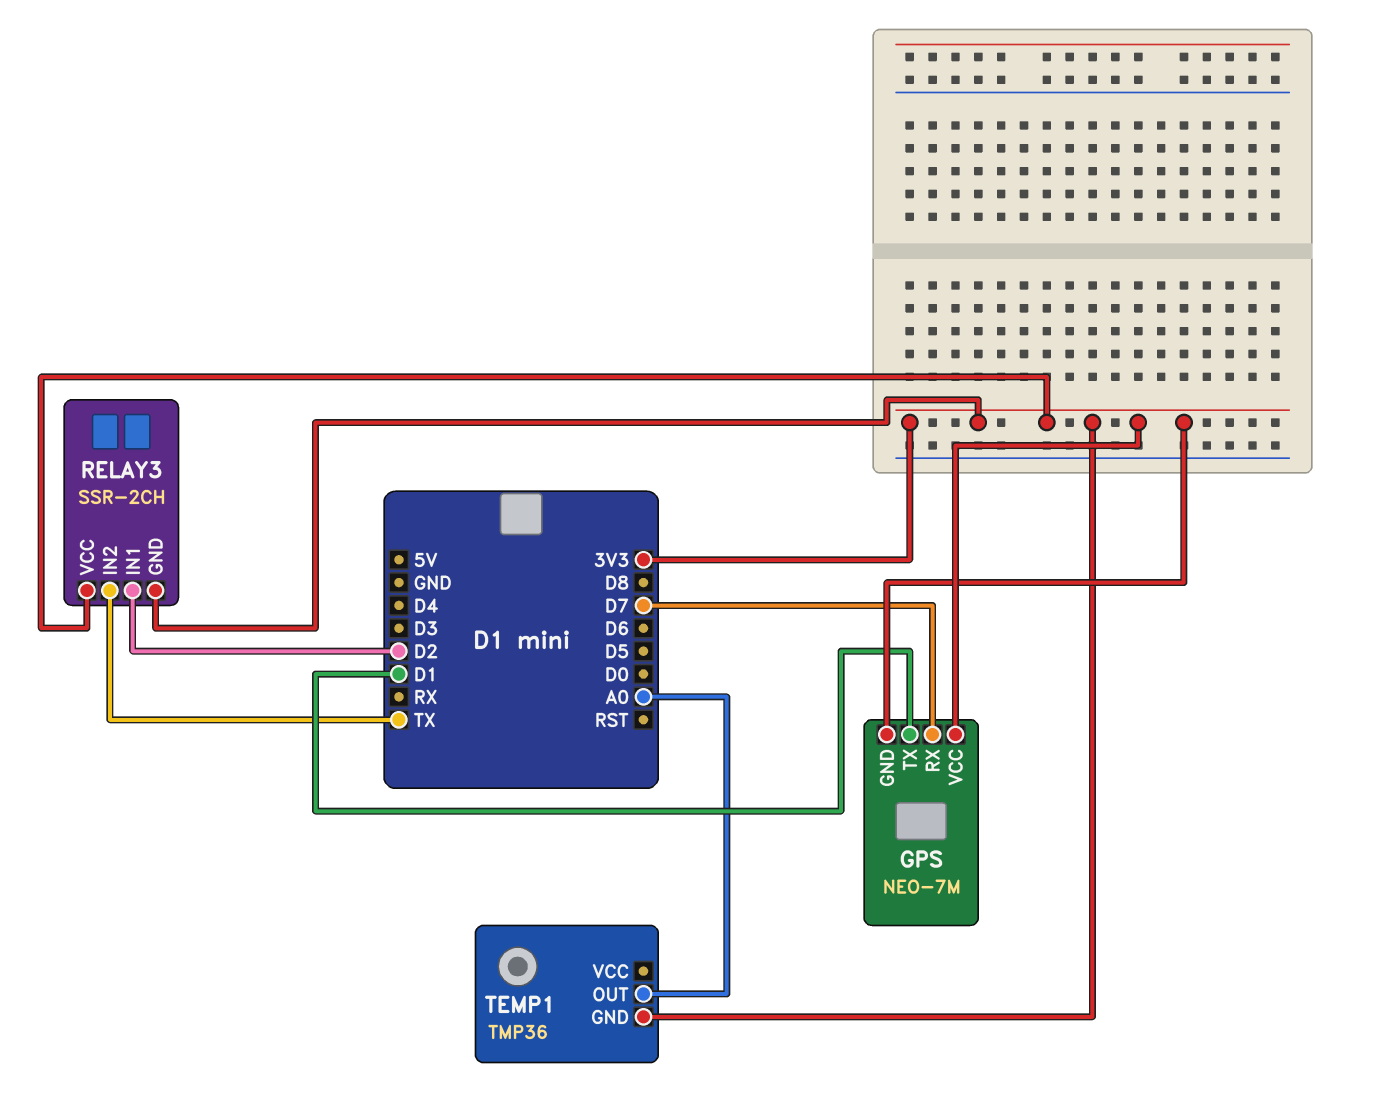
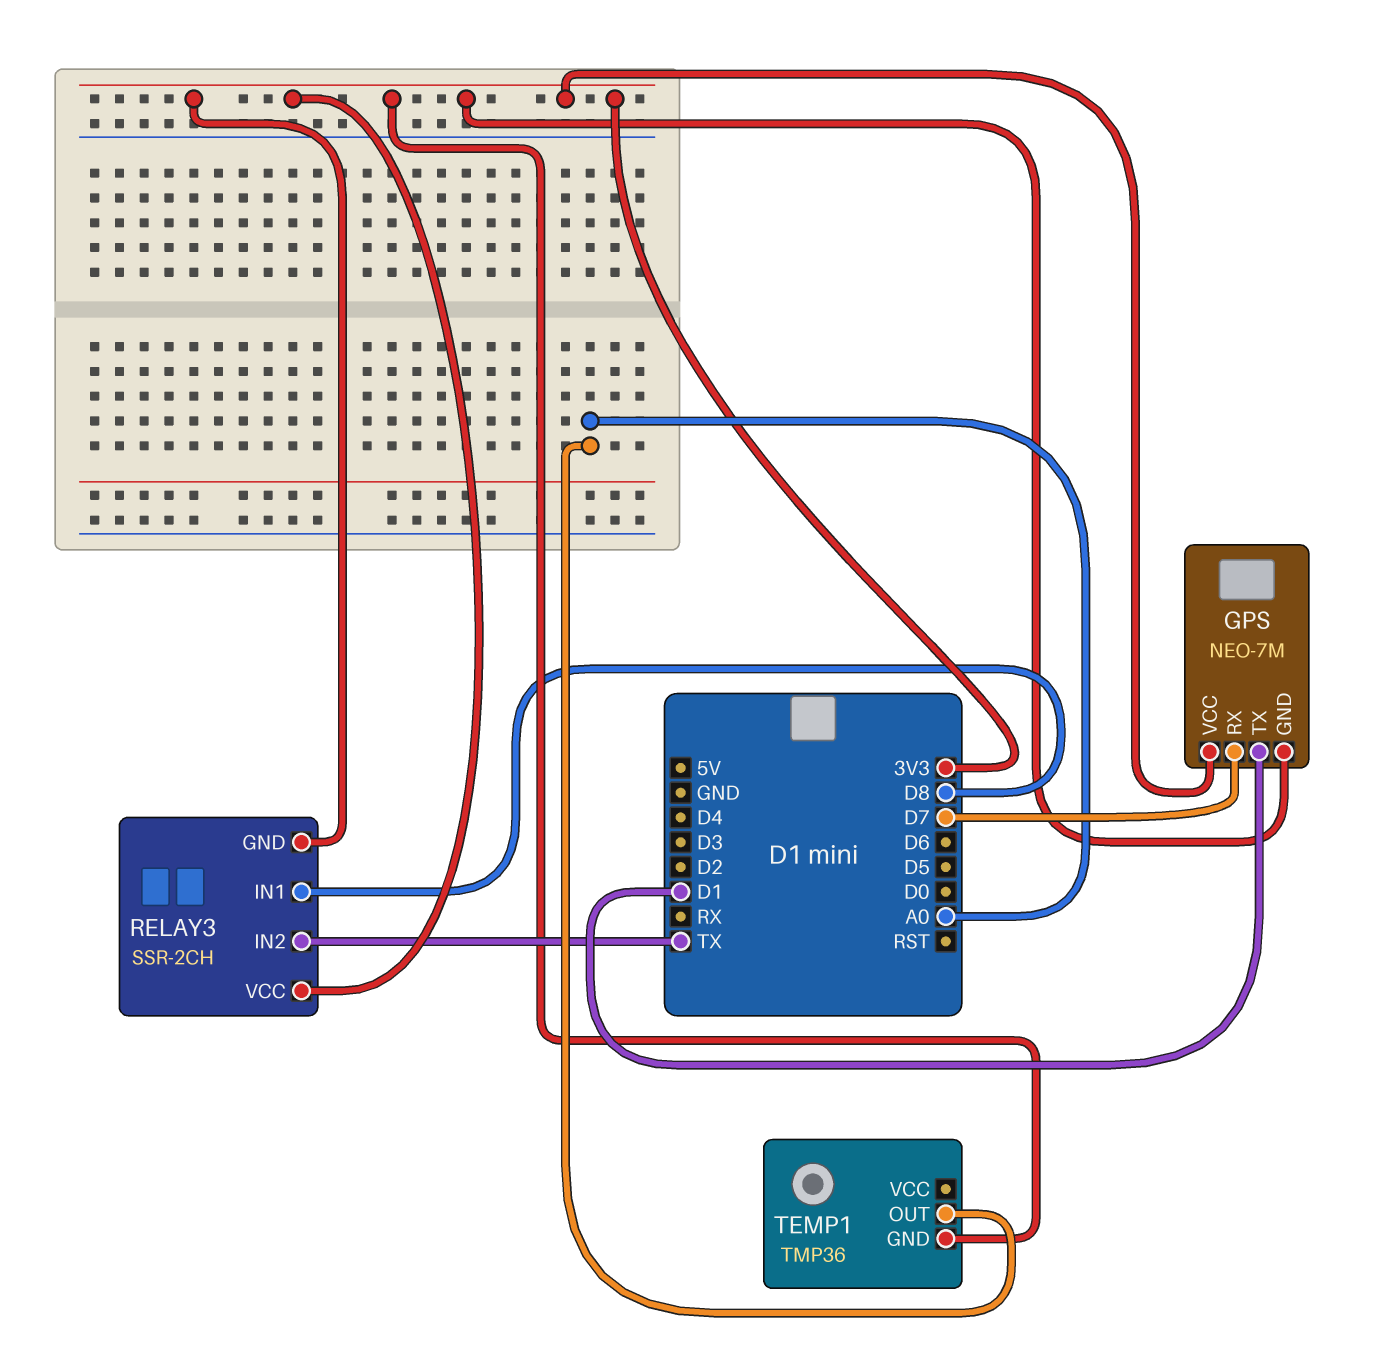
RELAY3 pin IN1: D2 -> D8

